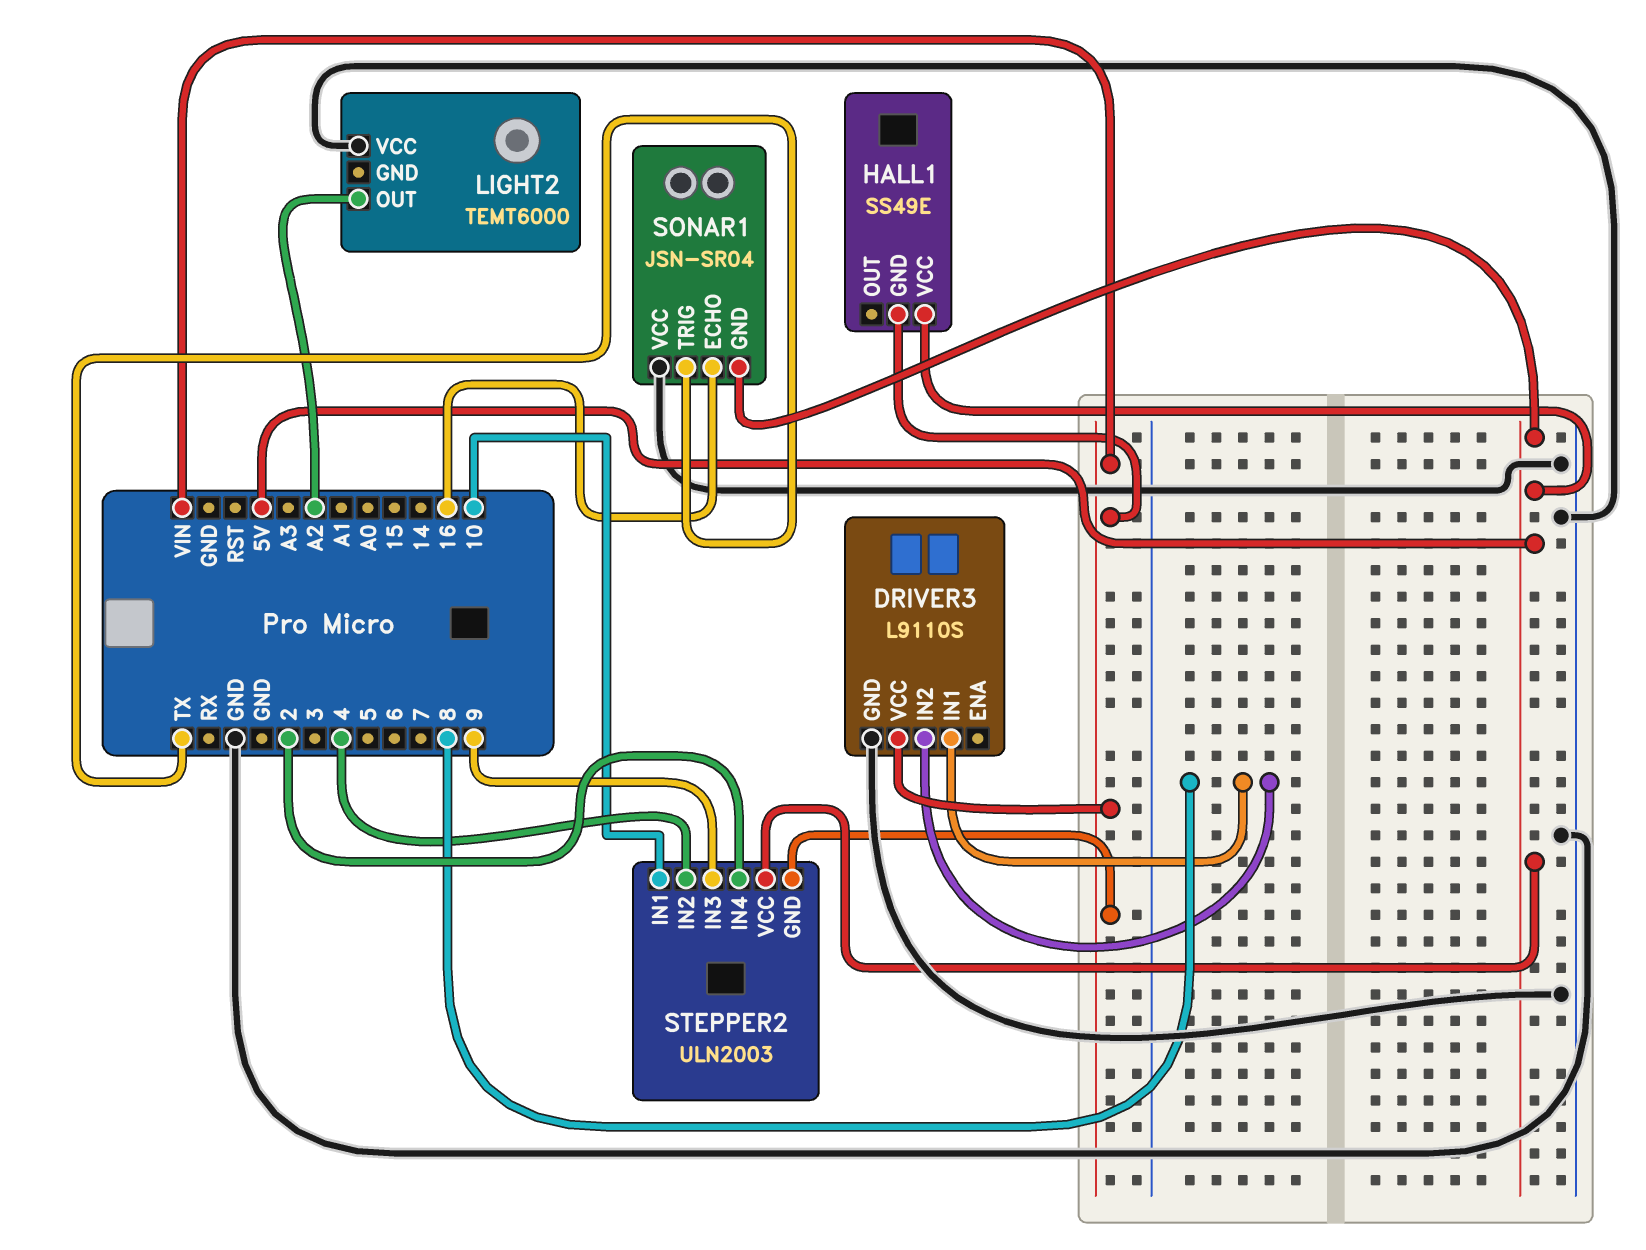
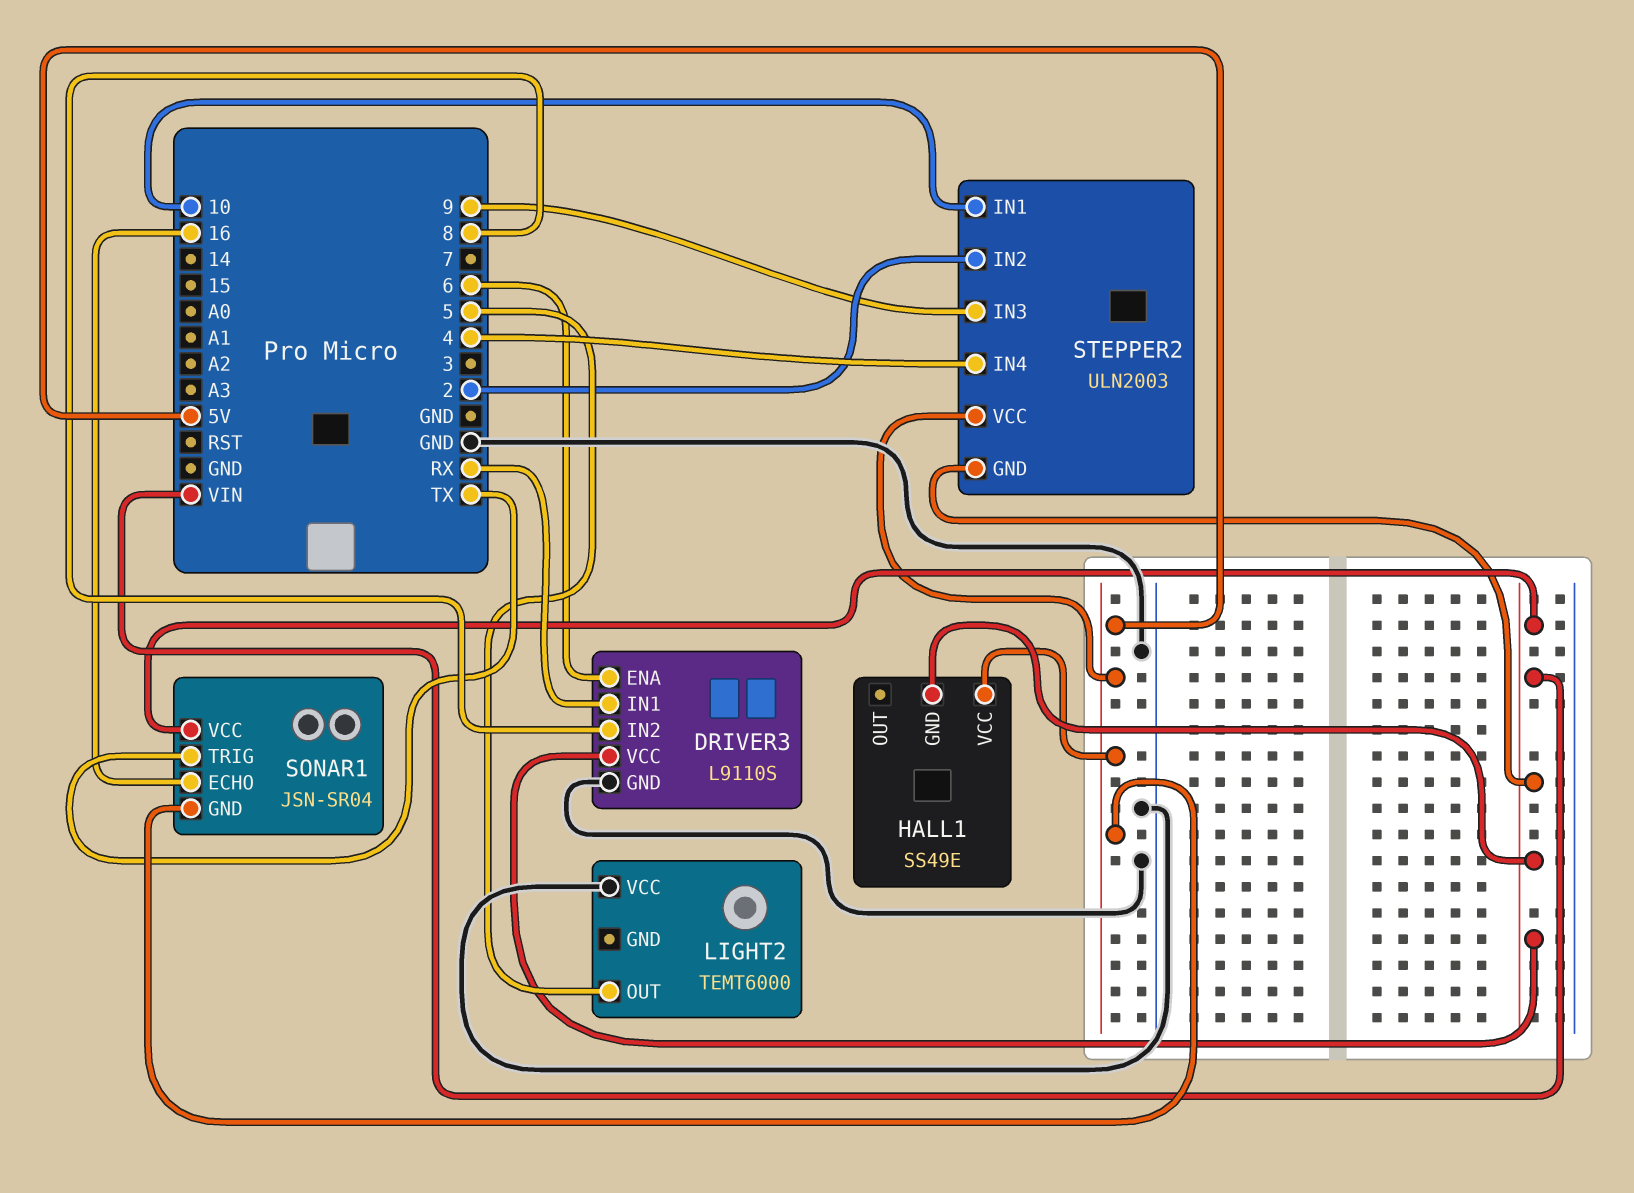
DRIVER3 pin ENA: none -> 6
DRIVER3 pin IN1: 8 -> RX
LIGHT2 pin OUT: A2 -> 5
SONAR1 pin VCC: GND -> VIN
STEPPER2 pin IN2: 4 -> 2
STEPPER2 pin IN4: 2 -> 4

